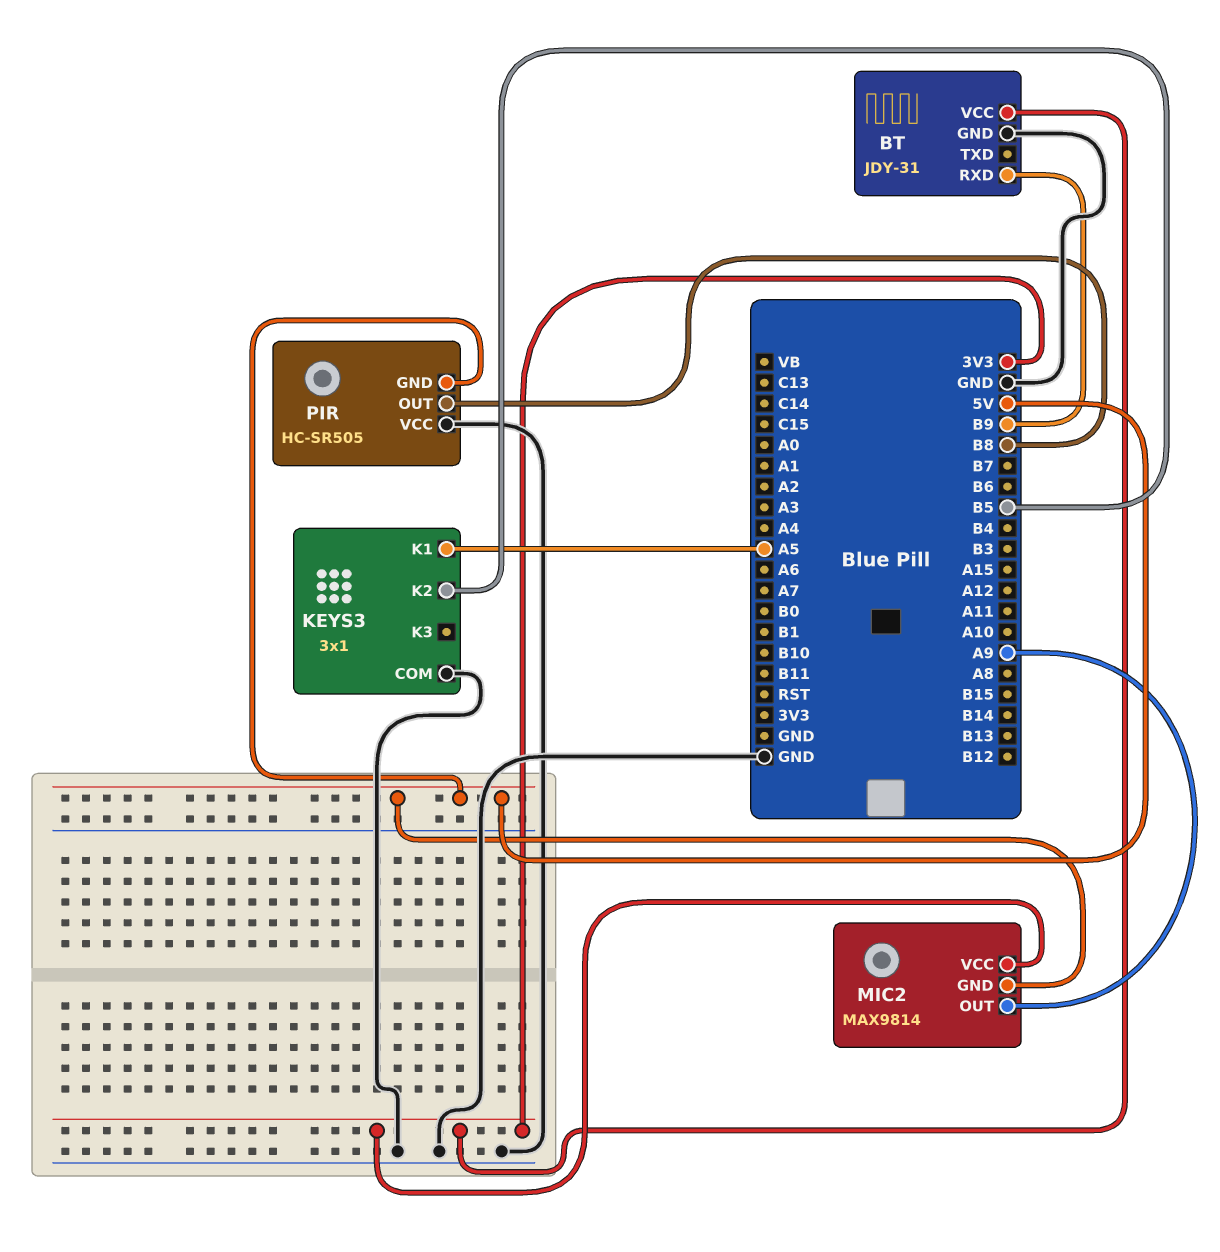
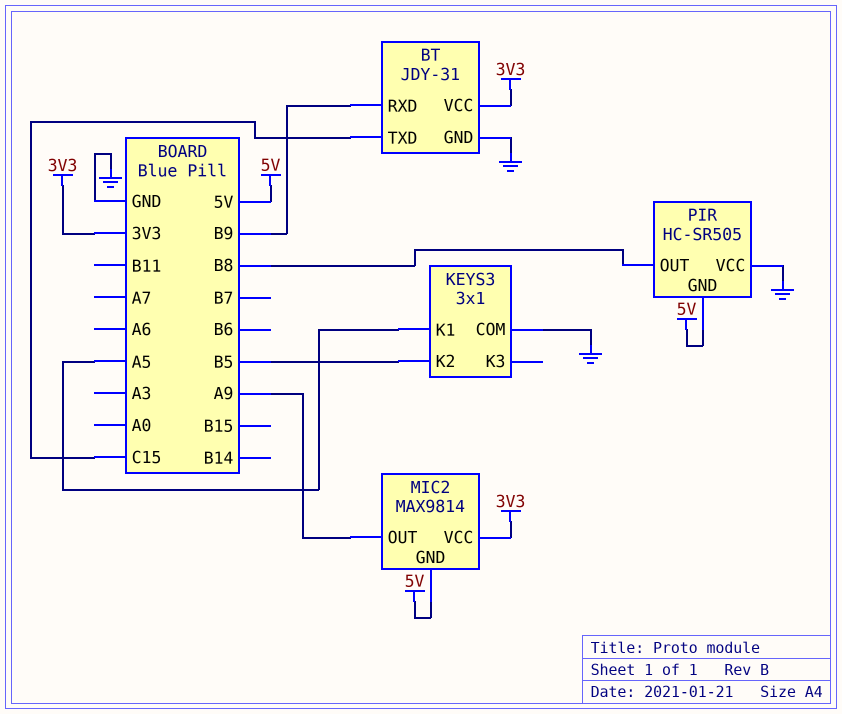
BT pin TXD: none -> C15

